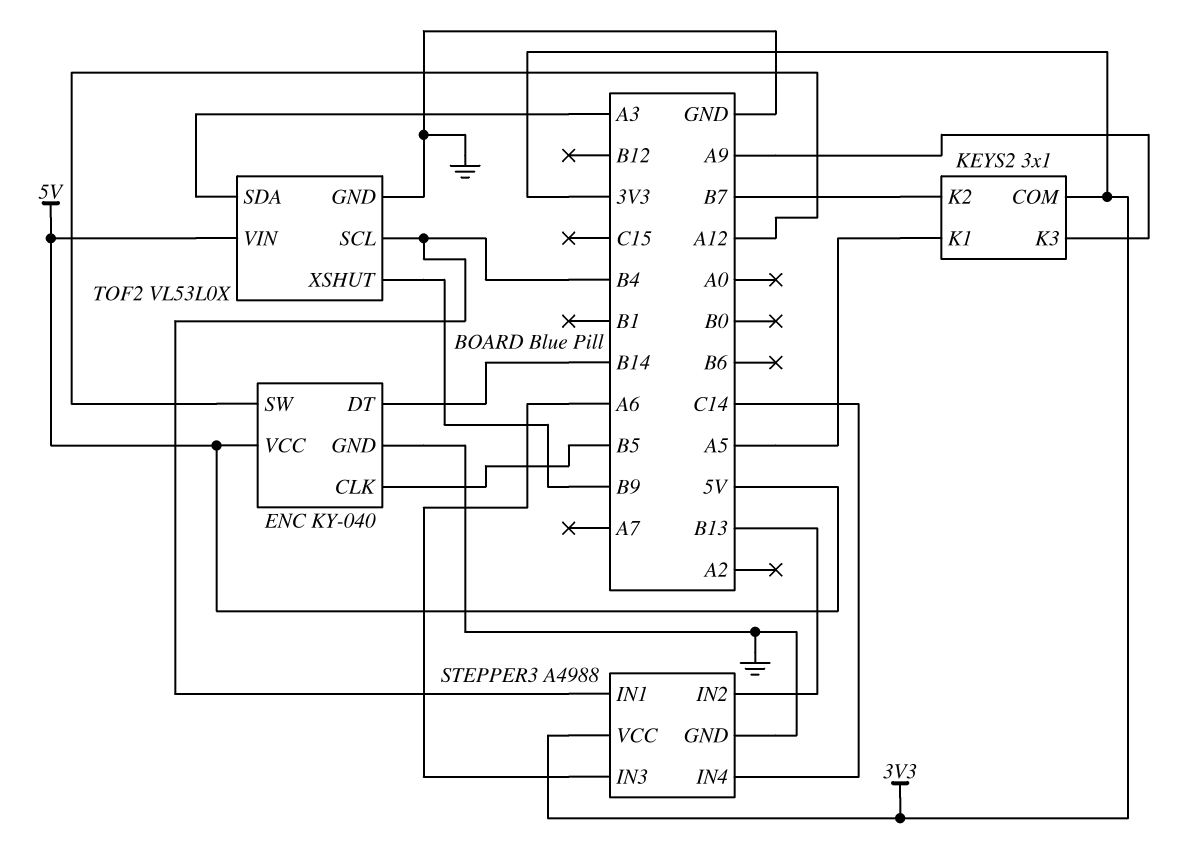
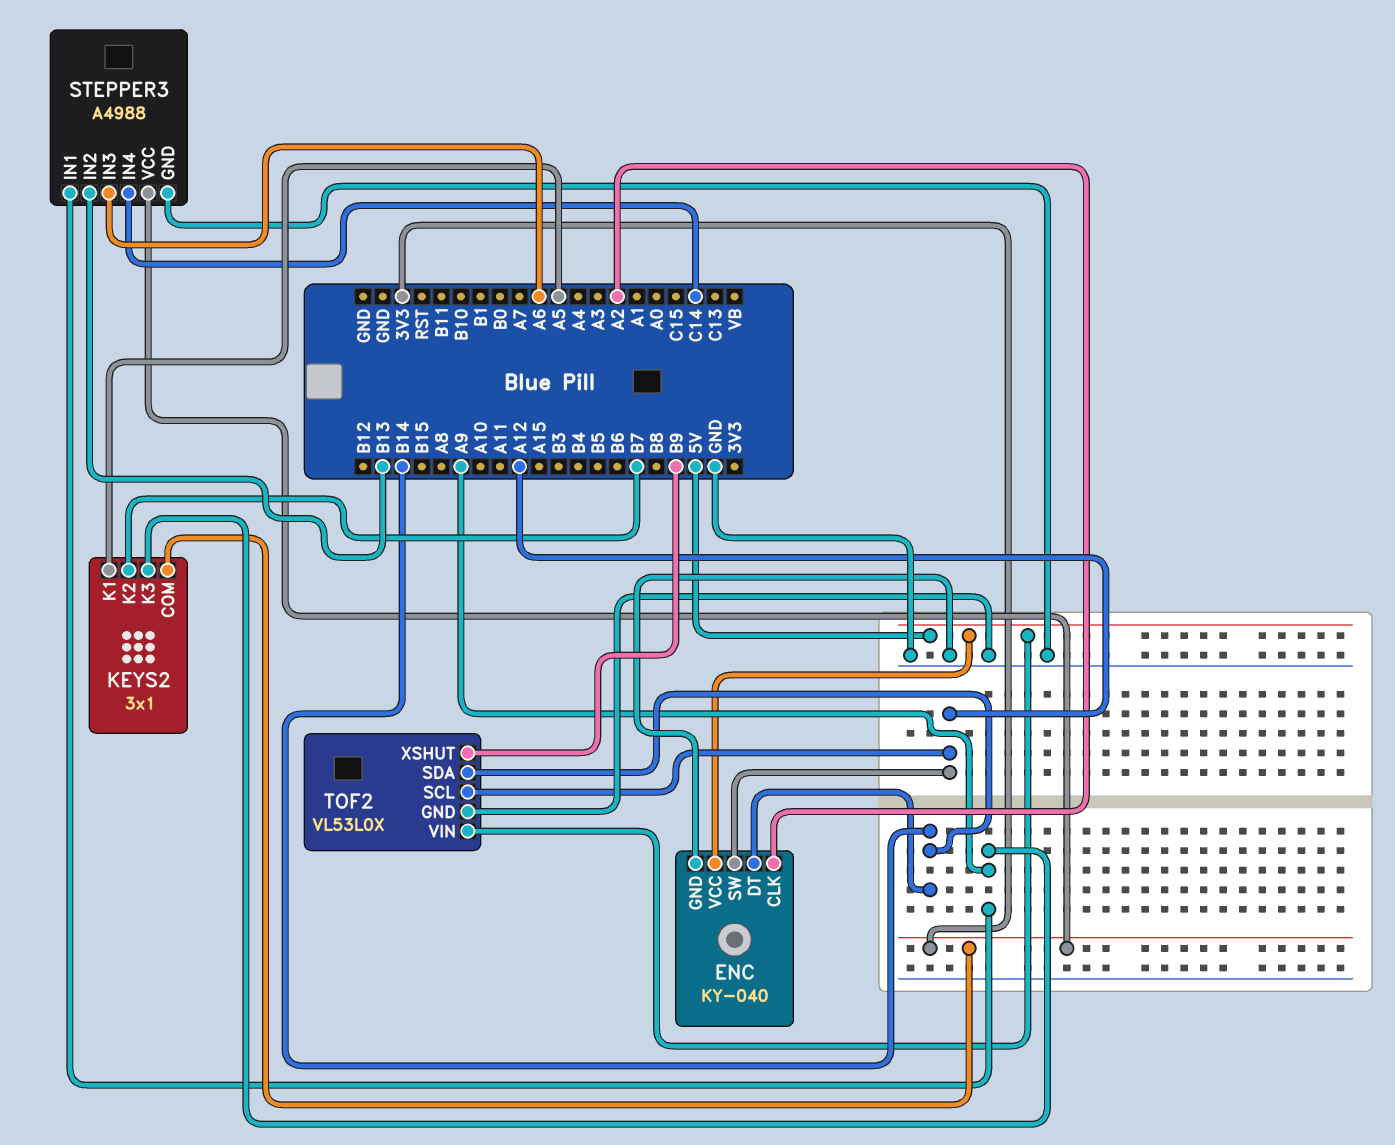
ENC pin CLK: B5 -> A2
STEPPER3 pin IN1: B4 -> A9
TOF2 pin SCL: B4 -> A12
TOF2 pin SDA: A3 -> B14

